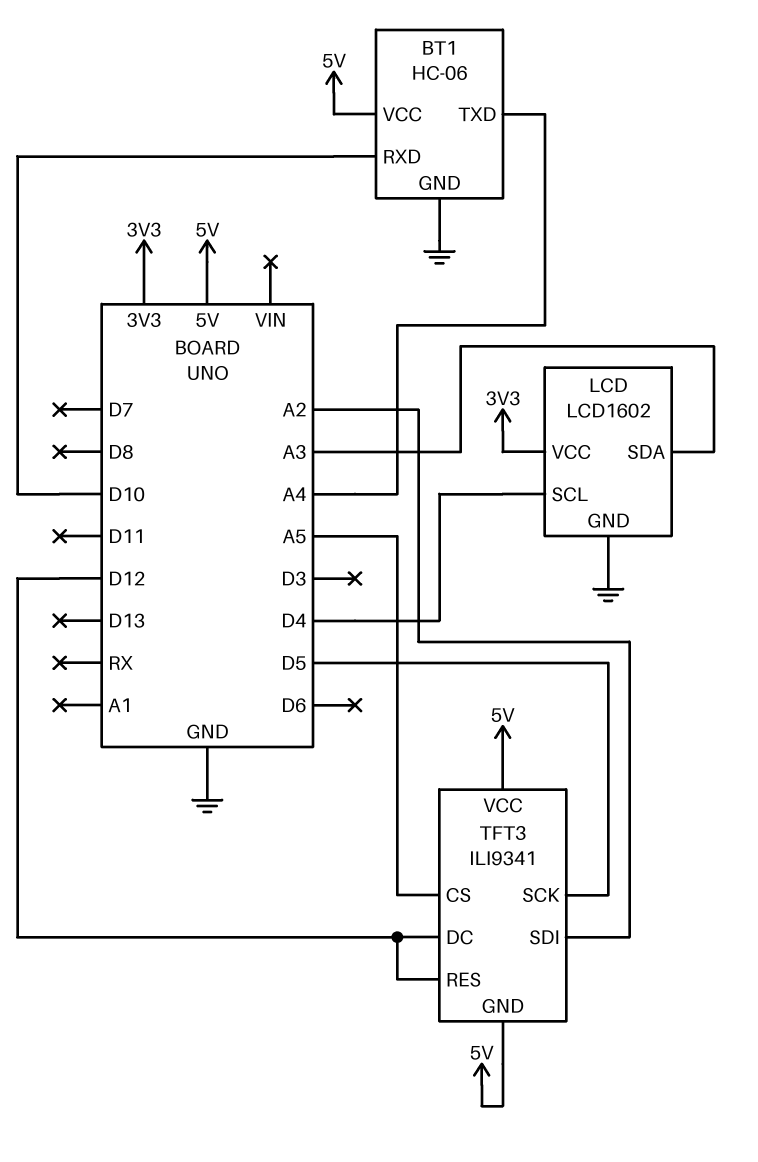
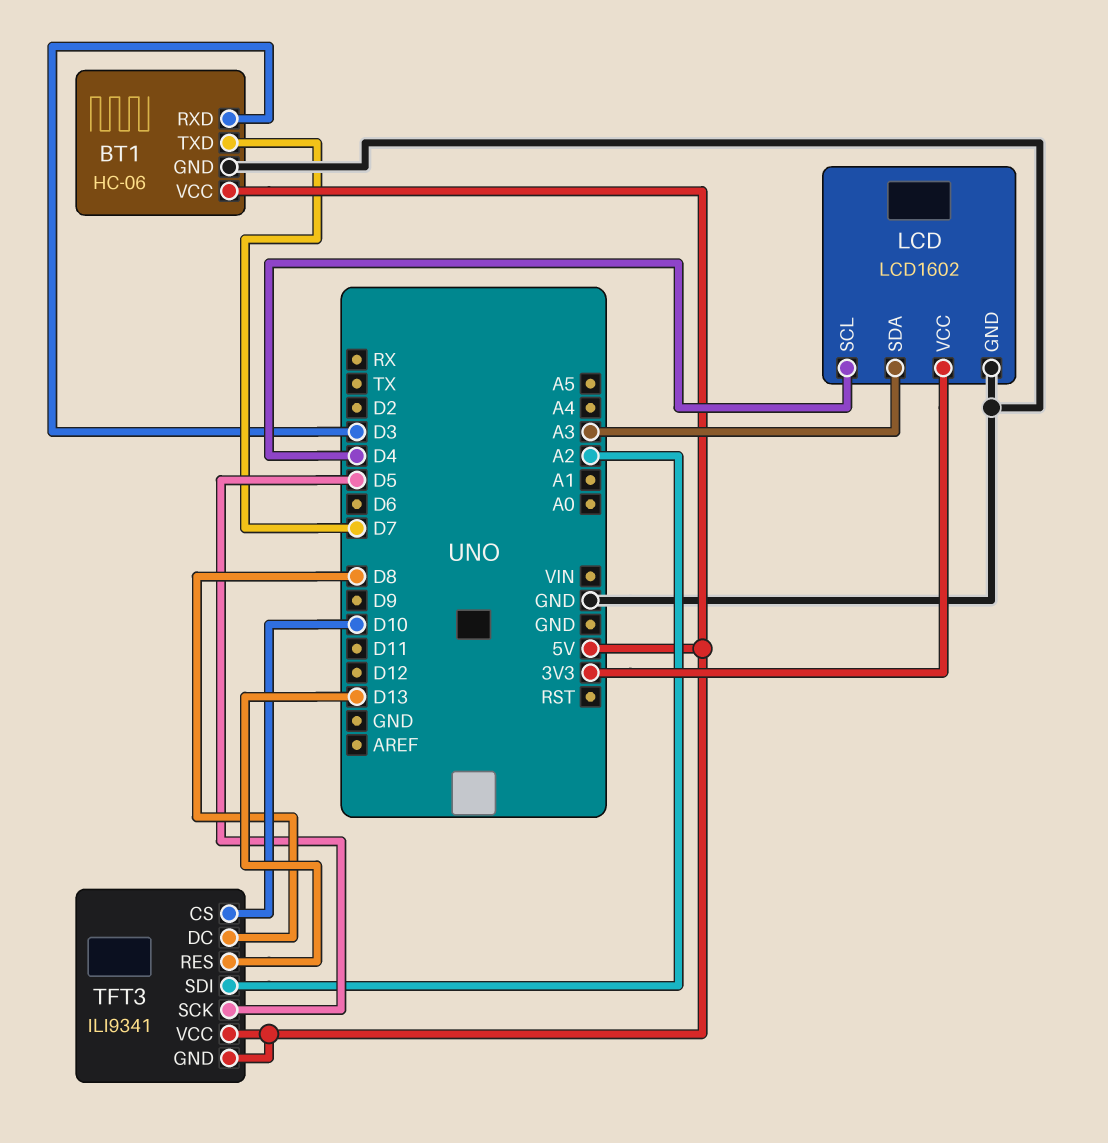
BT1 pin RXD: D10 -> D3
BT1 pin TXD: A4 -> D7
TFT3 pin CS: A5 -> D10
TFT3 pin DC: D12 -> D8
TFT3 pin RES: D12 -> D13

